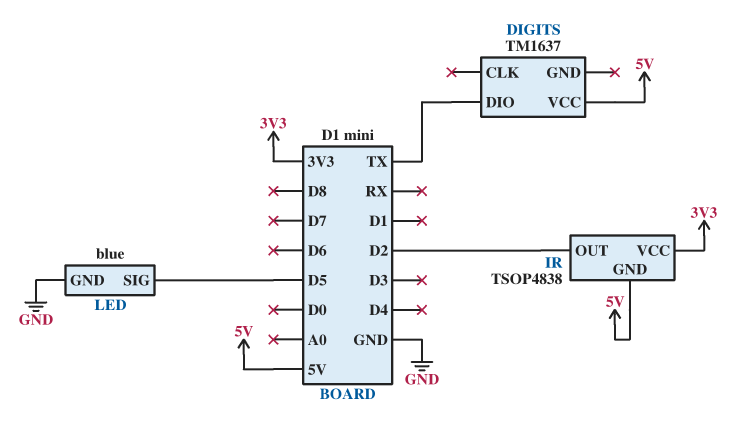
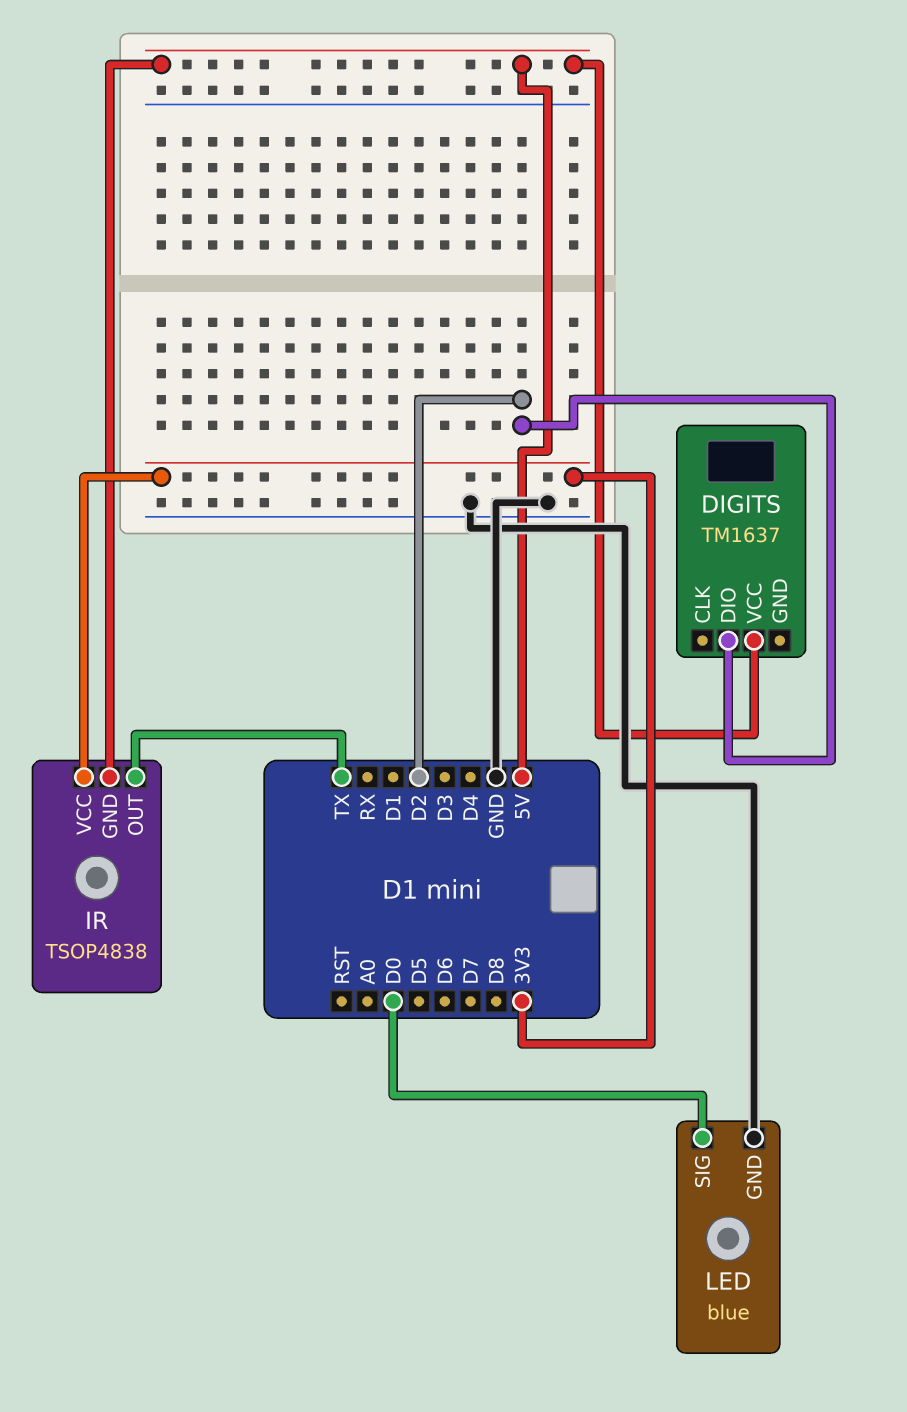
DIGITS pin DIO: TX -> D2
IR pin OUT: D2 -> TX
LED pin SIG: D5 -> D0

